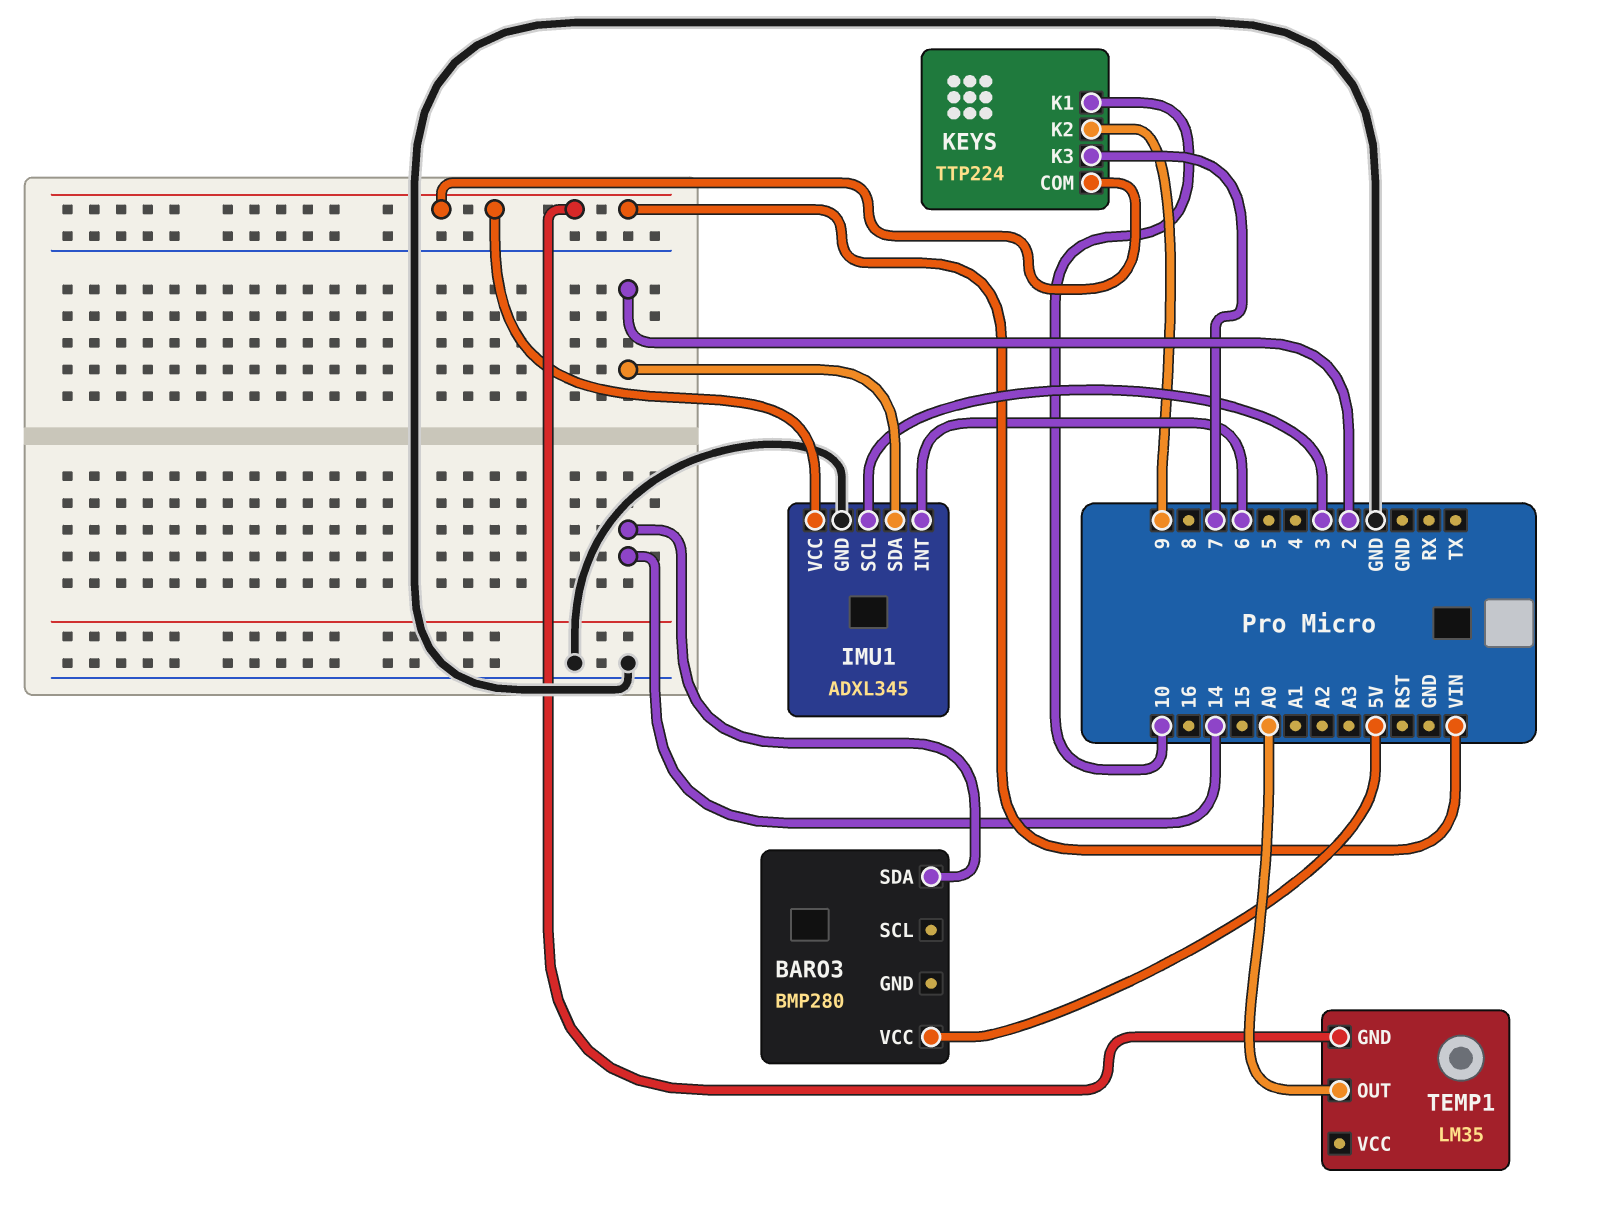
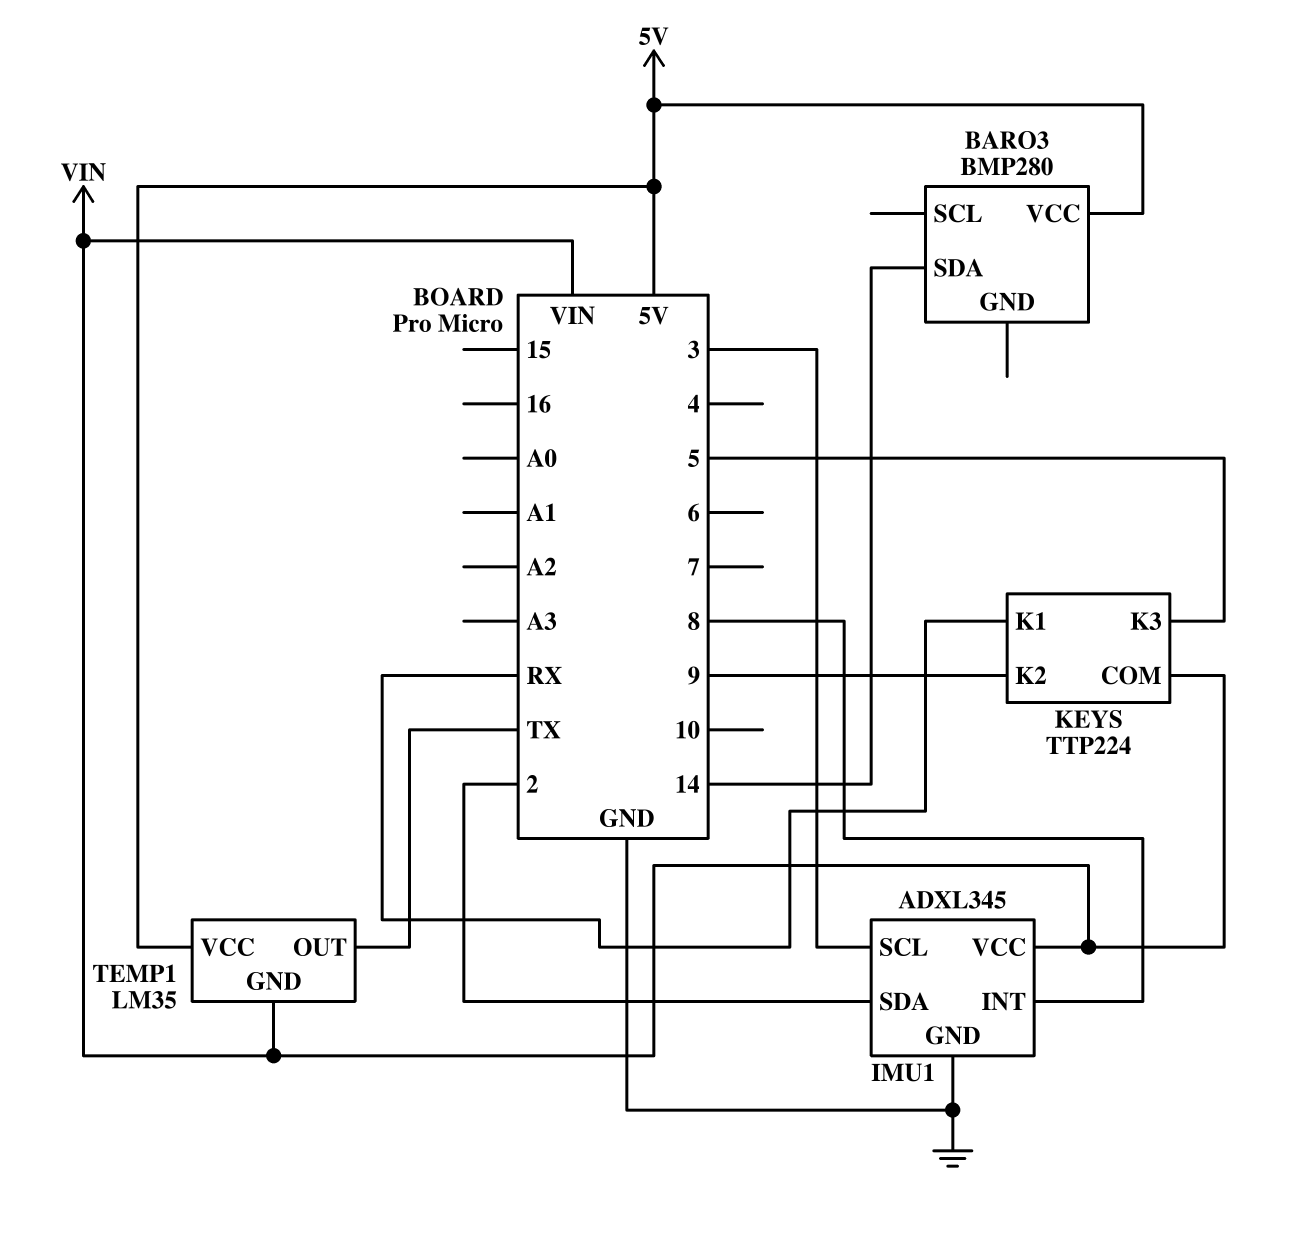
IMU1 pin INT: 6 -> 8
KEYS pin K1: 10 -> RX
KEYS pin K3: 7 -> 5
TEMP1 pin OUT: A0 -> TX
TEMP1 pin VCC: none -> 5V

